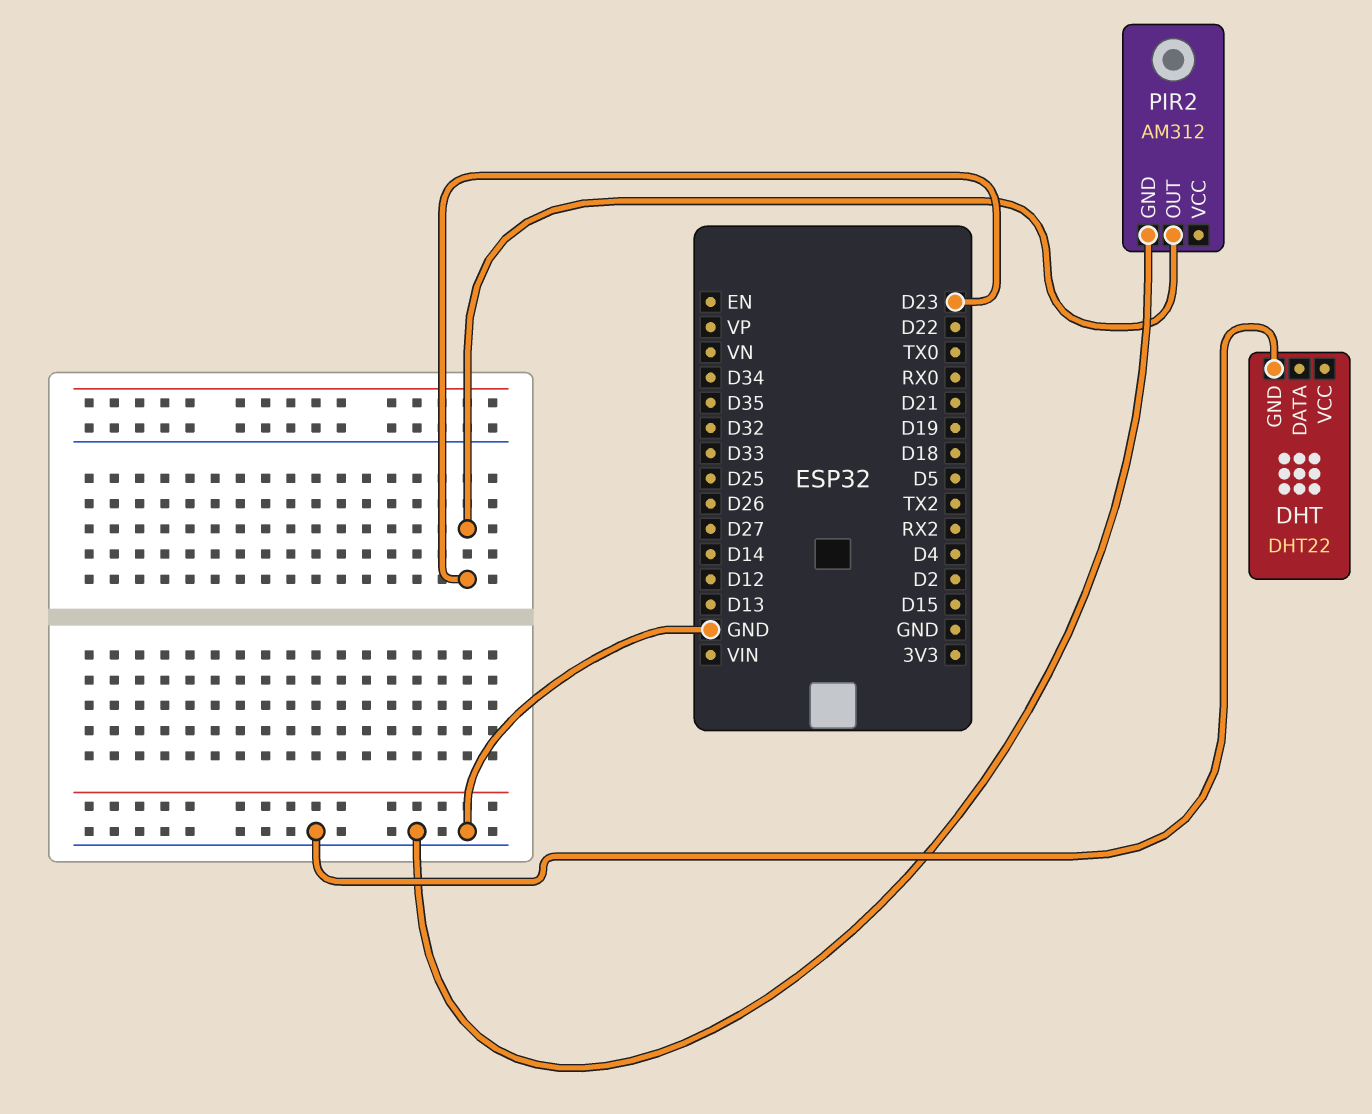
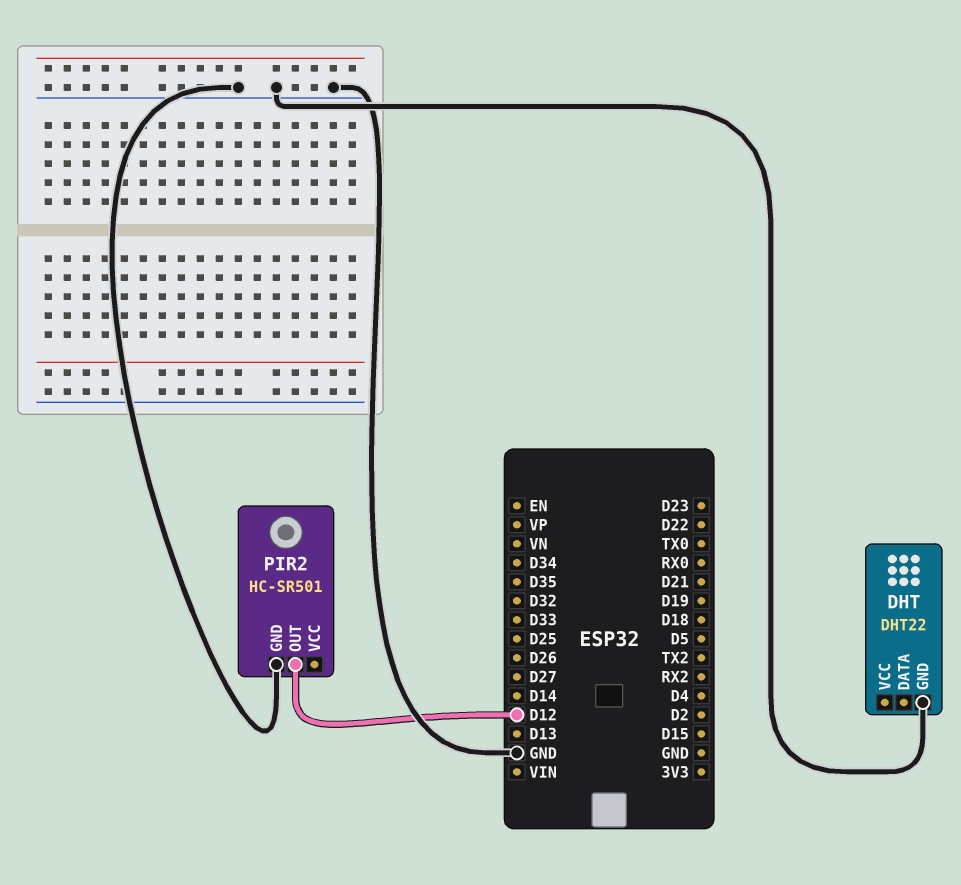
PIR2: AM312 -> HC-SR501
PIR2 pin OUT: D23 -> D12

